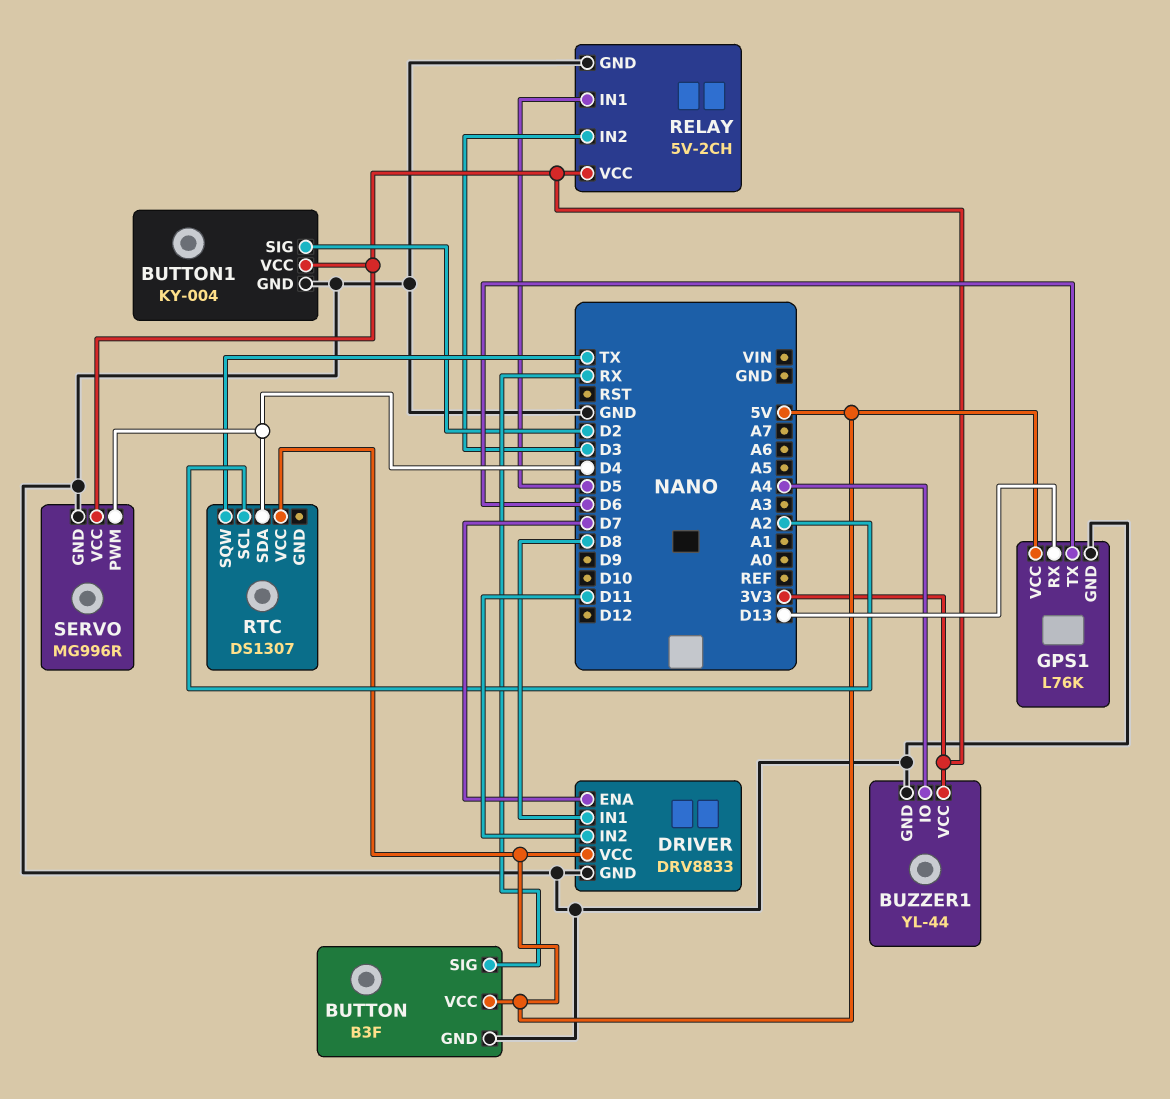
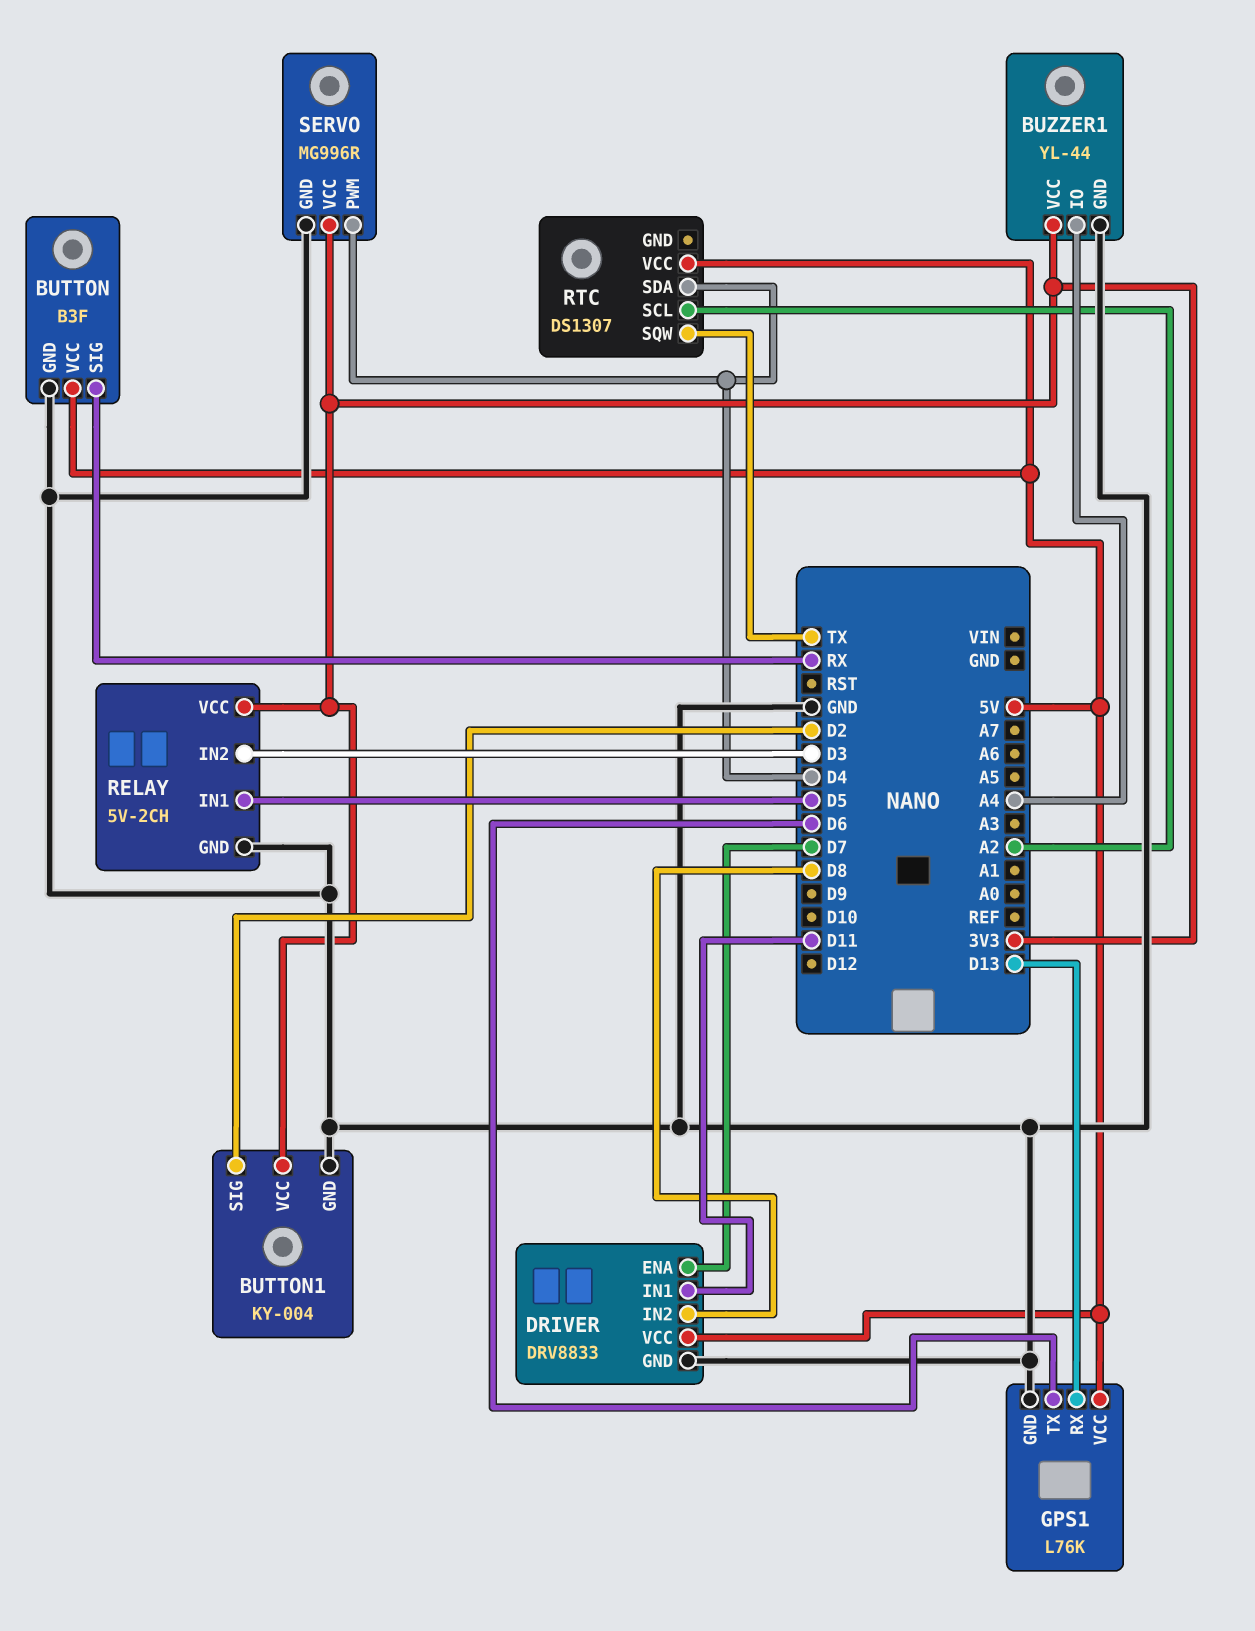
DRIVER pin IN1: D8 -> D11
DRIVER pin IN2: D11 -> D8

